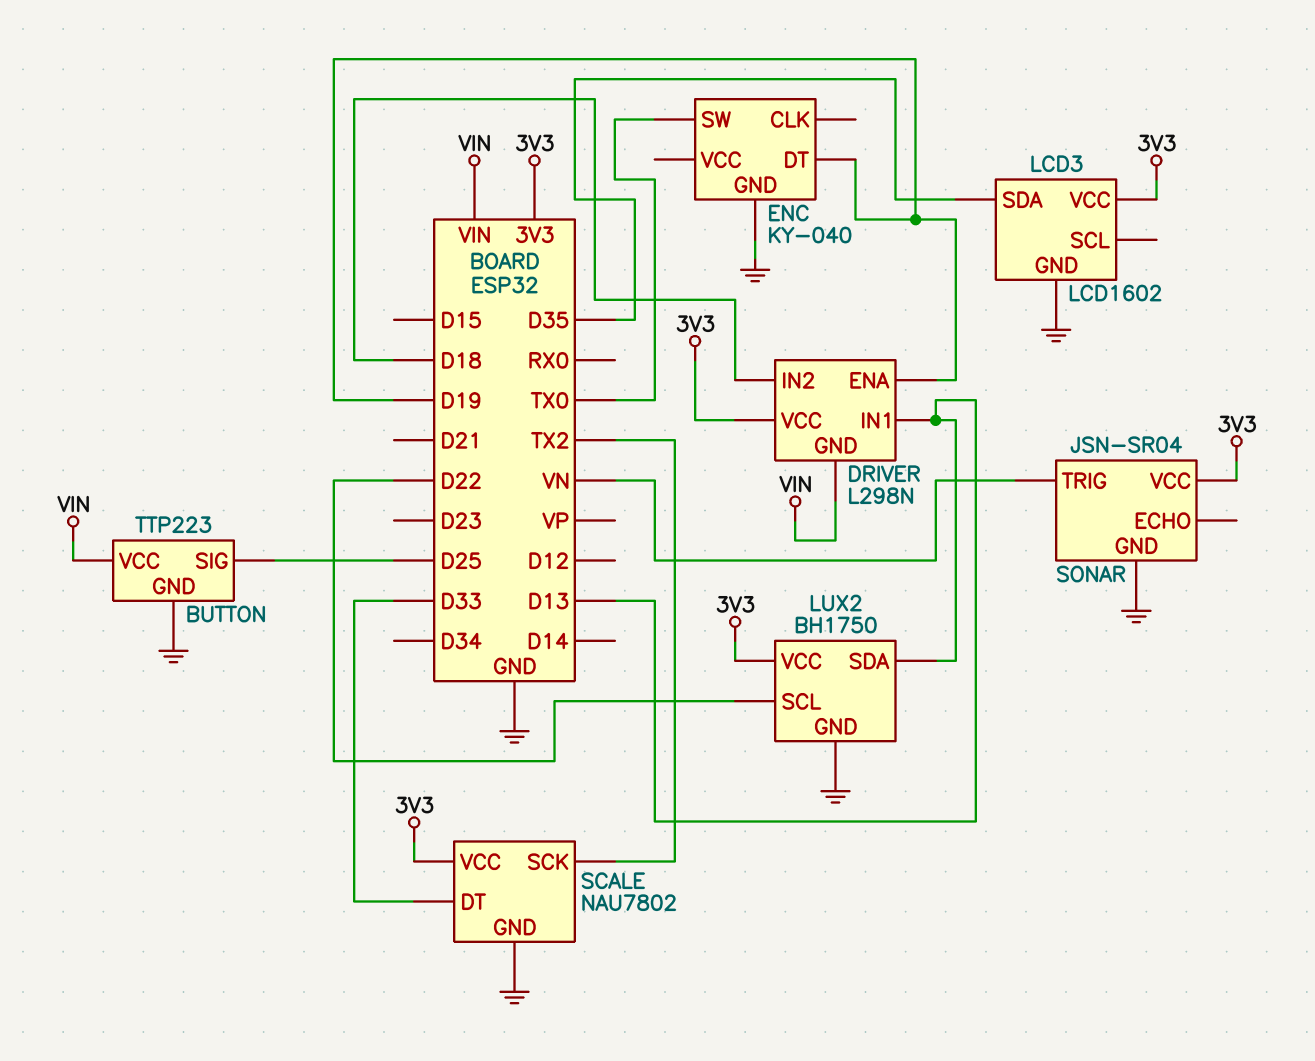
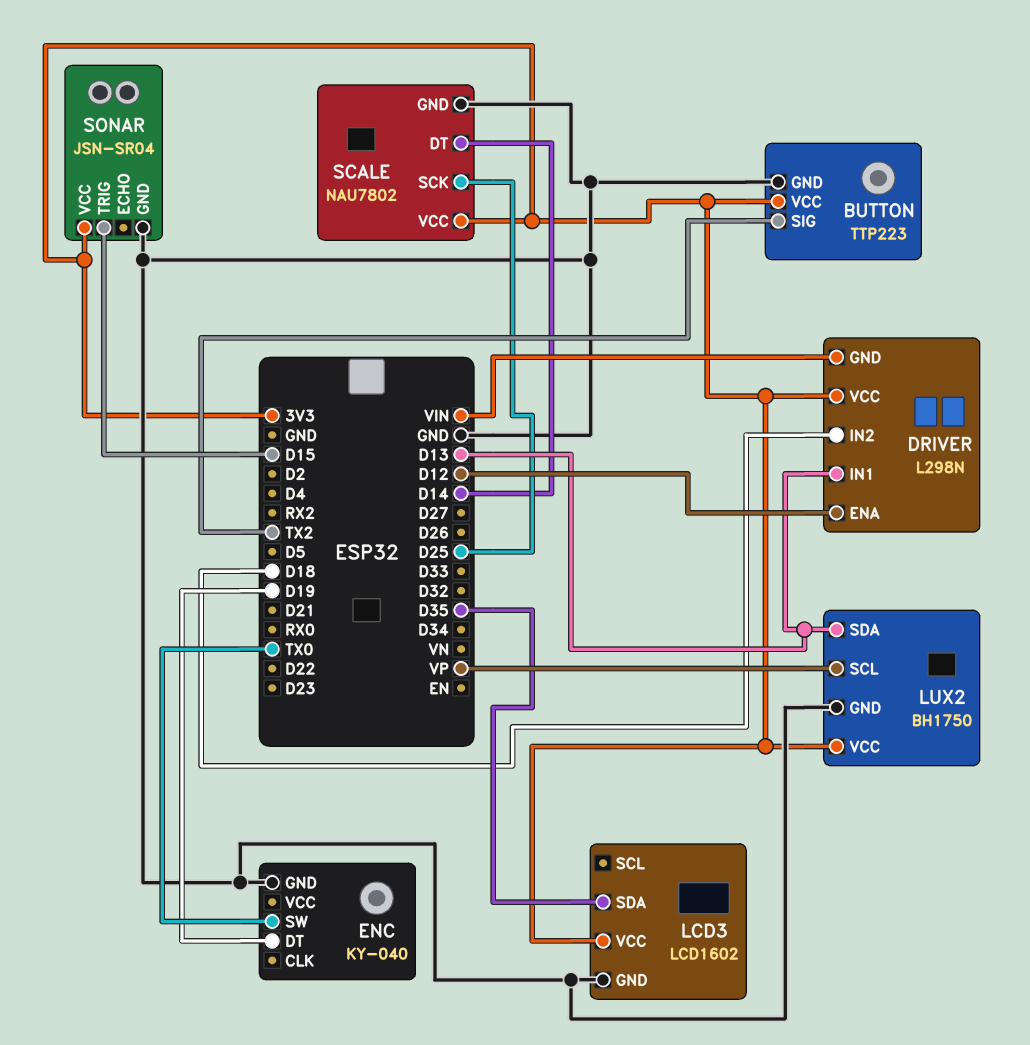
BUTTON pin SIG: D25 -> TX2
BUTTON pin VCC: VIN -> 3V3
DRIVER pin ENA: D19 -> D12
LUX2 pin SCL: D22 -> VP
SCALE pin DT: D33 -> D14
SCALE pin SCK: TX2 -> D25
SONAR pin TRIG: VN -> D15

